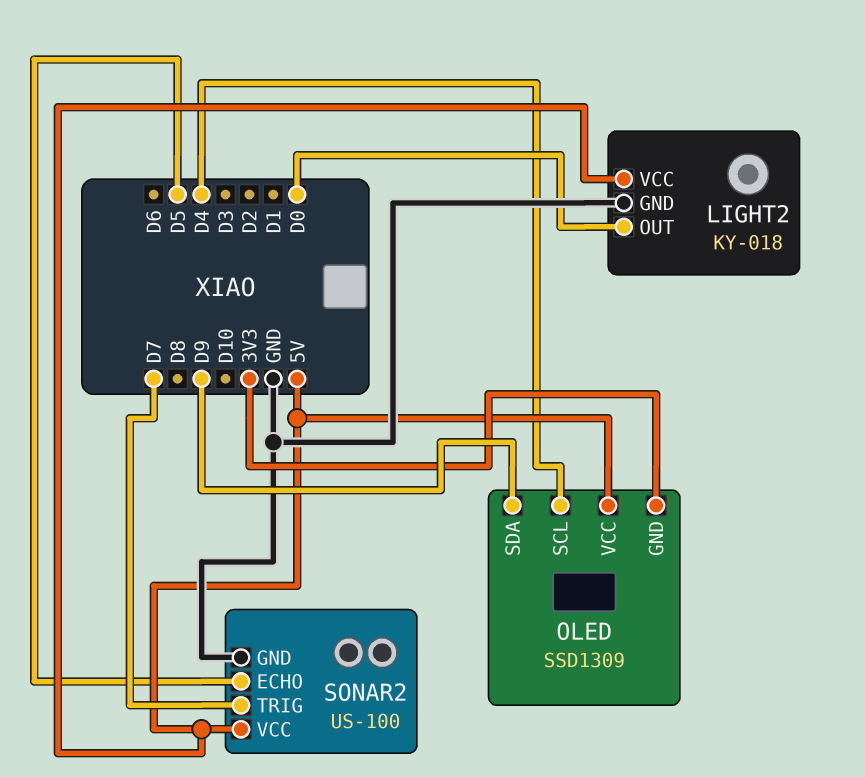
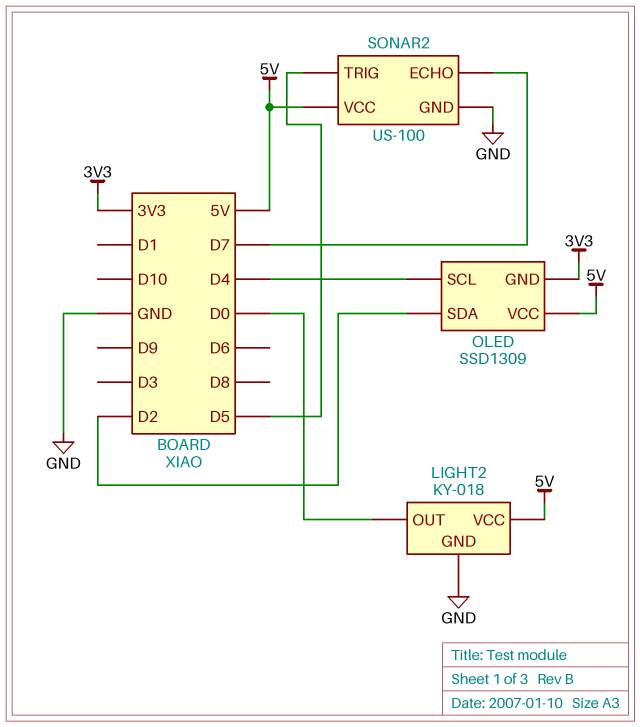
OLED pin SDA: D9 -> D2
SONAR2 pin ECHO: D5 -> D7
SONAR2 pin TRIG: D7 -> D5

